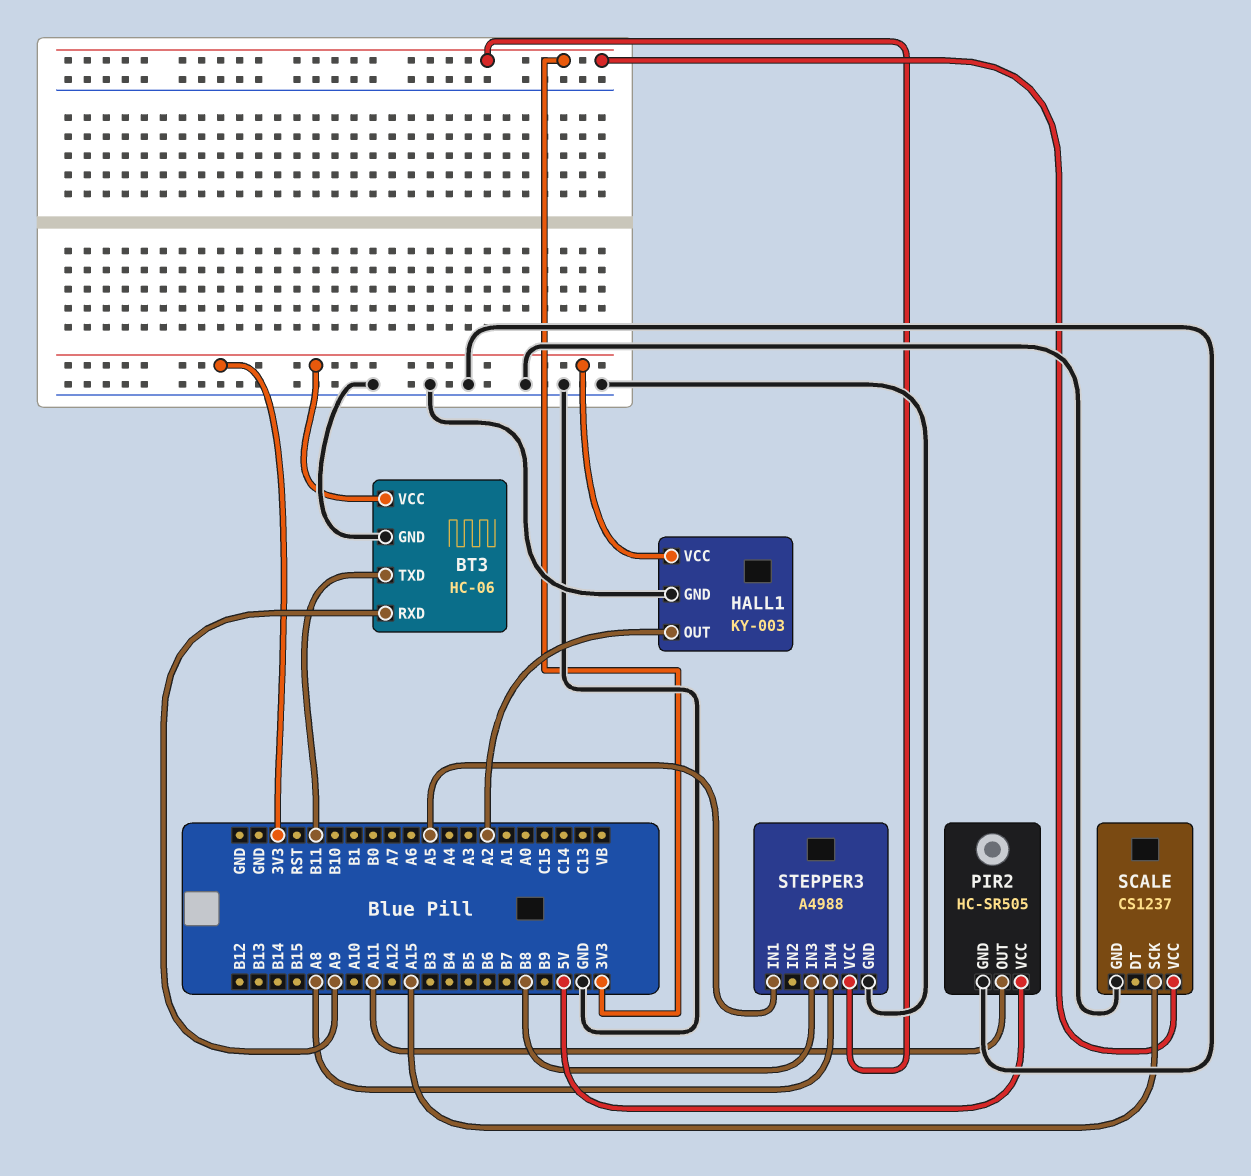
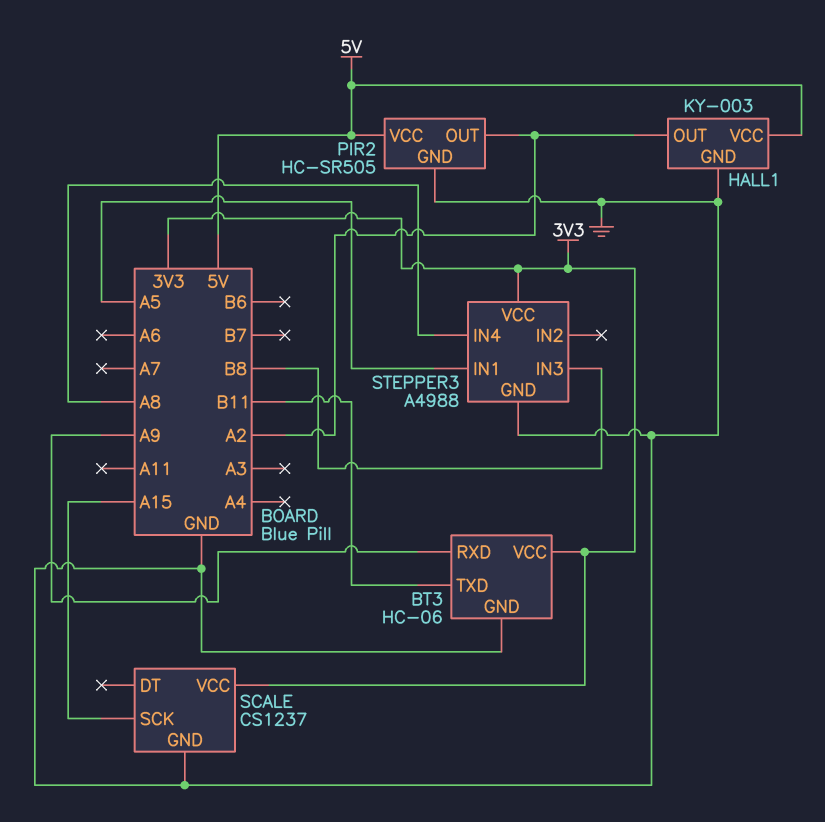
HALL1 pin VCC: 3V3 -> 5V
PIR2 pin OUT: A11 -> A2

